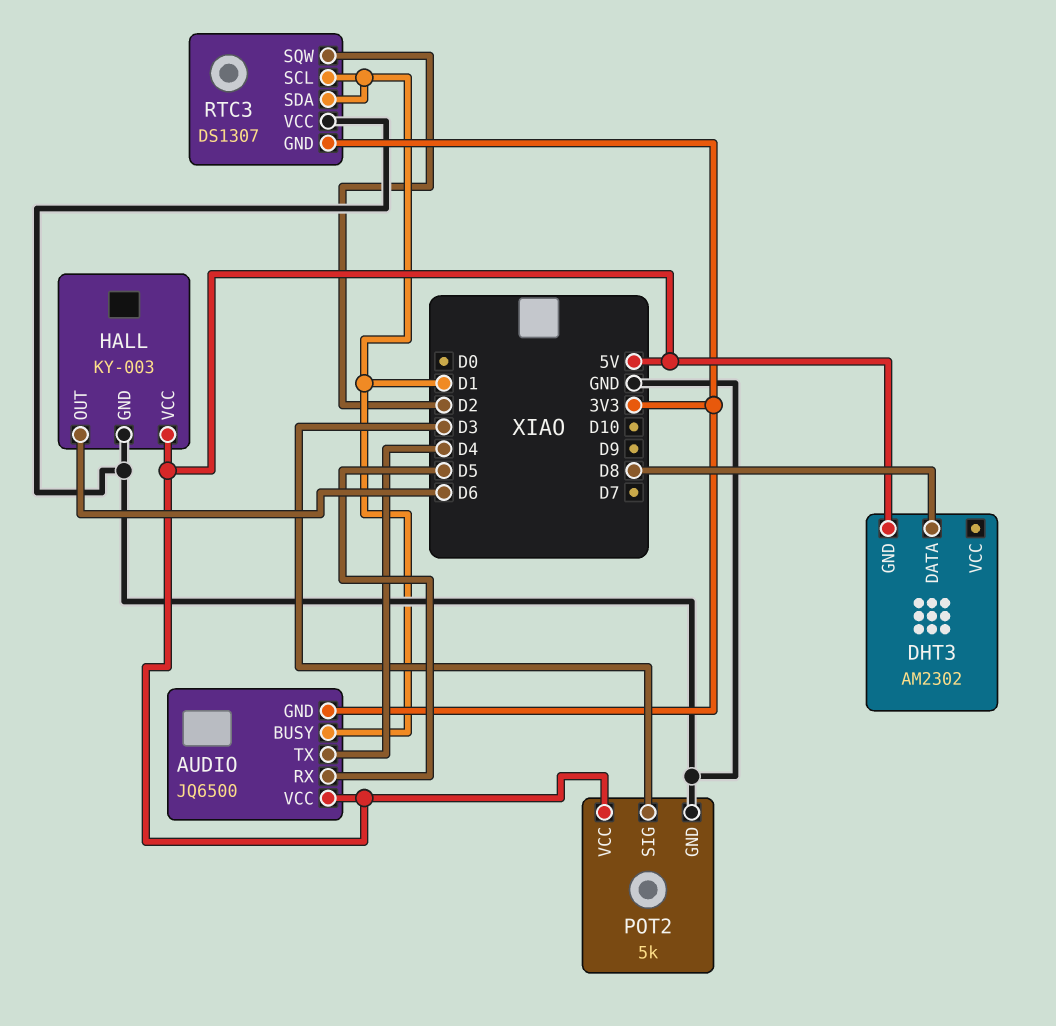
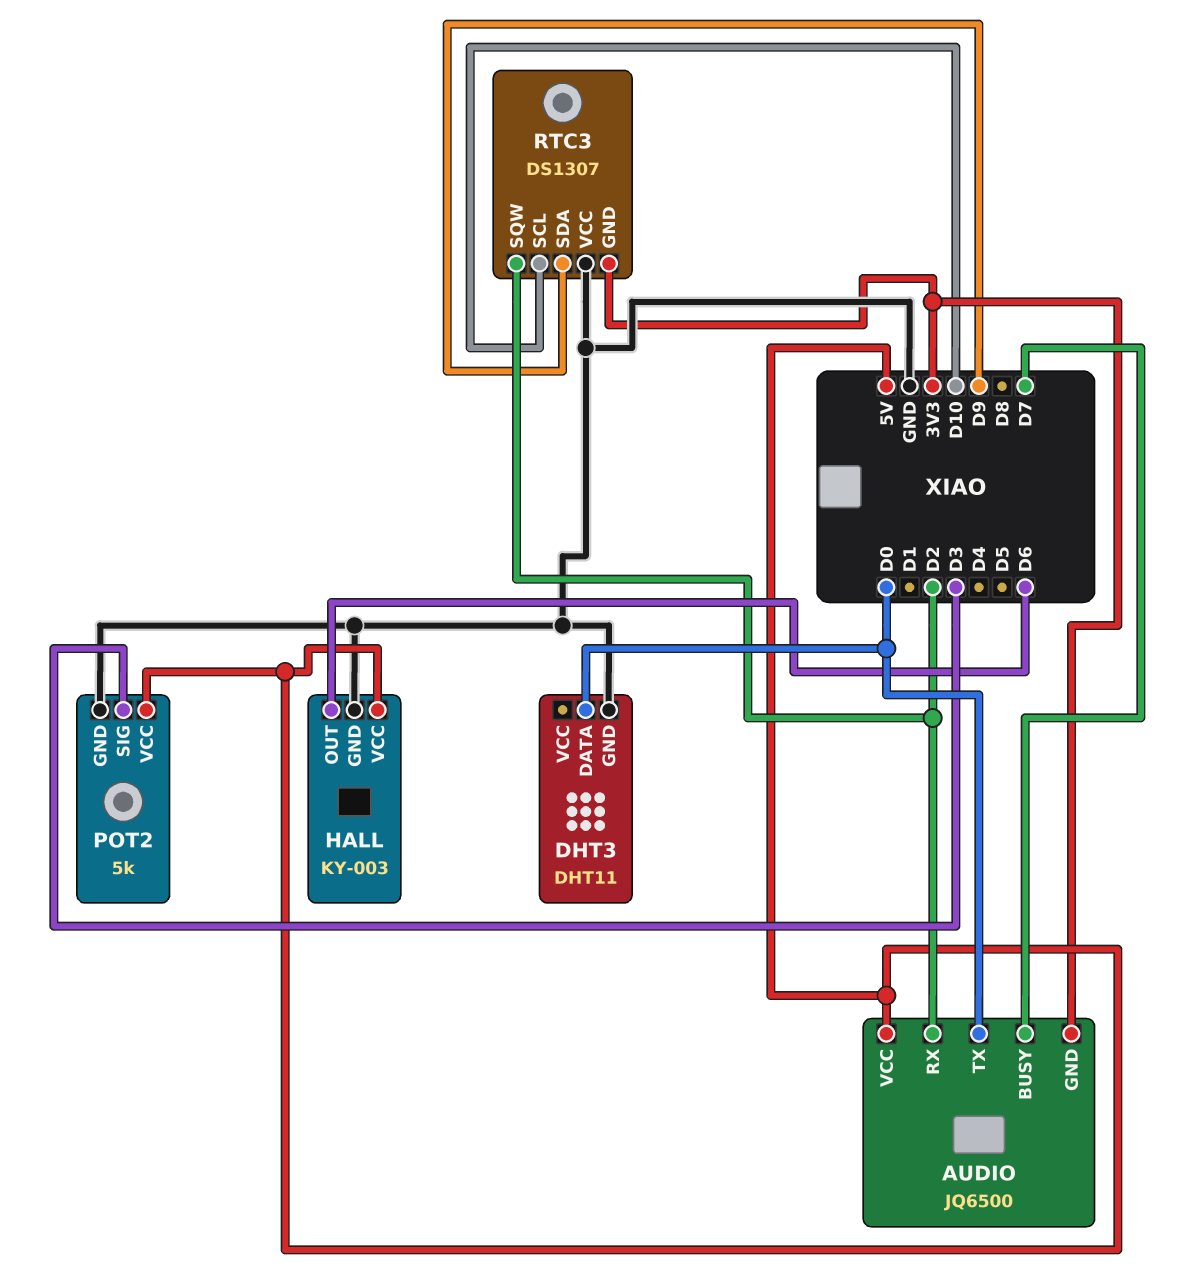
AUDIO pin BUSY: D1 -> D7
AUDIO pin RX: D5 -> D2
AUDIO pin TX: D4 -> D0
DHT3: AM2302 -> DHT11
DHT3 pin DATA: D8 -> D0
DHT3 pin GND: 5V -> GND
RTC3 pin SCL: D1 -> D10
RTC3 pin SDA: D1 -> D9

